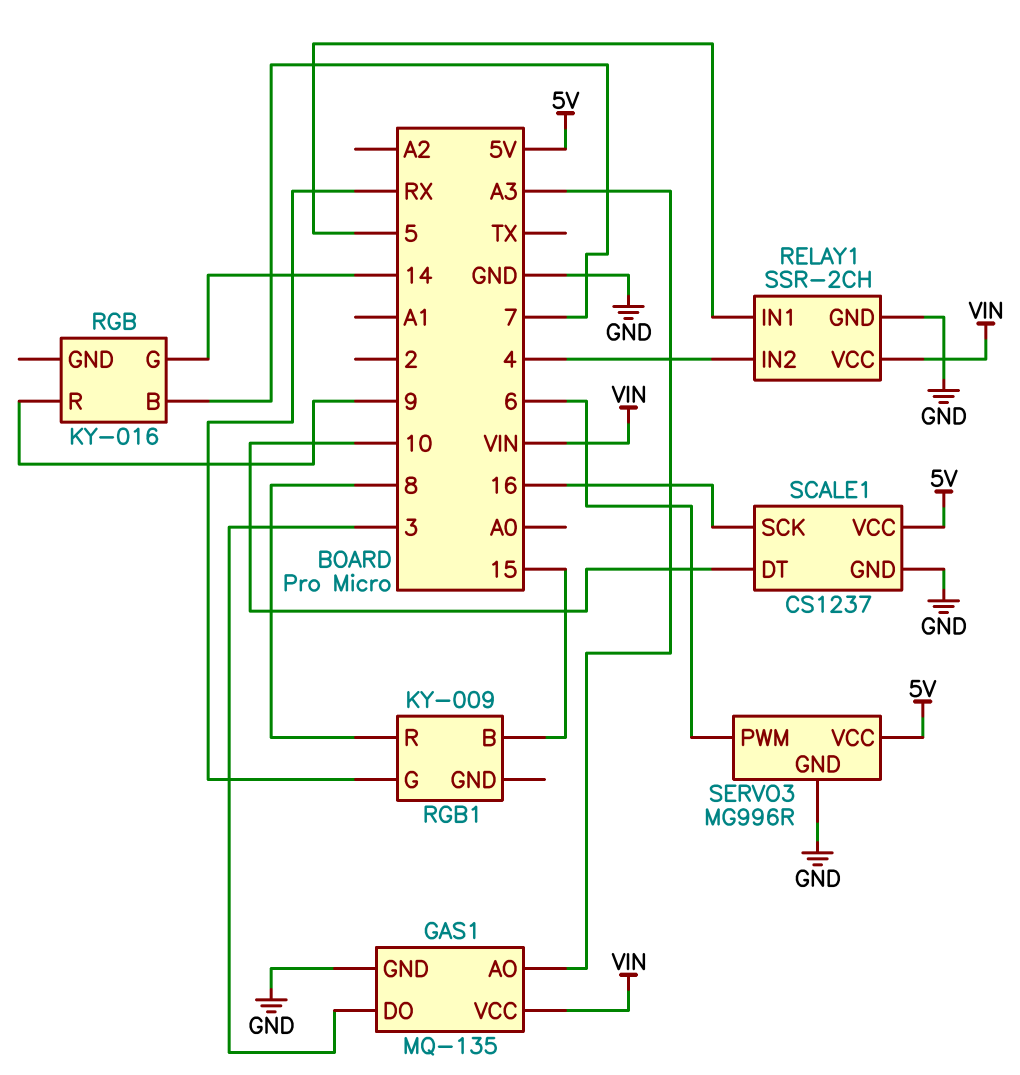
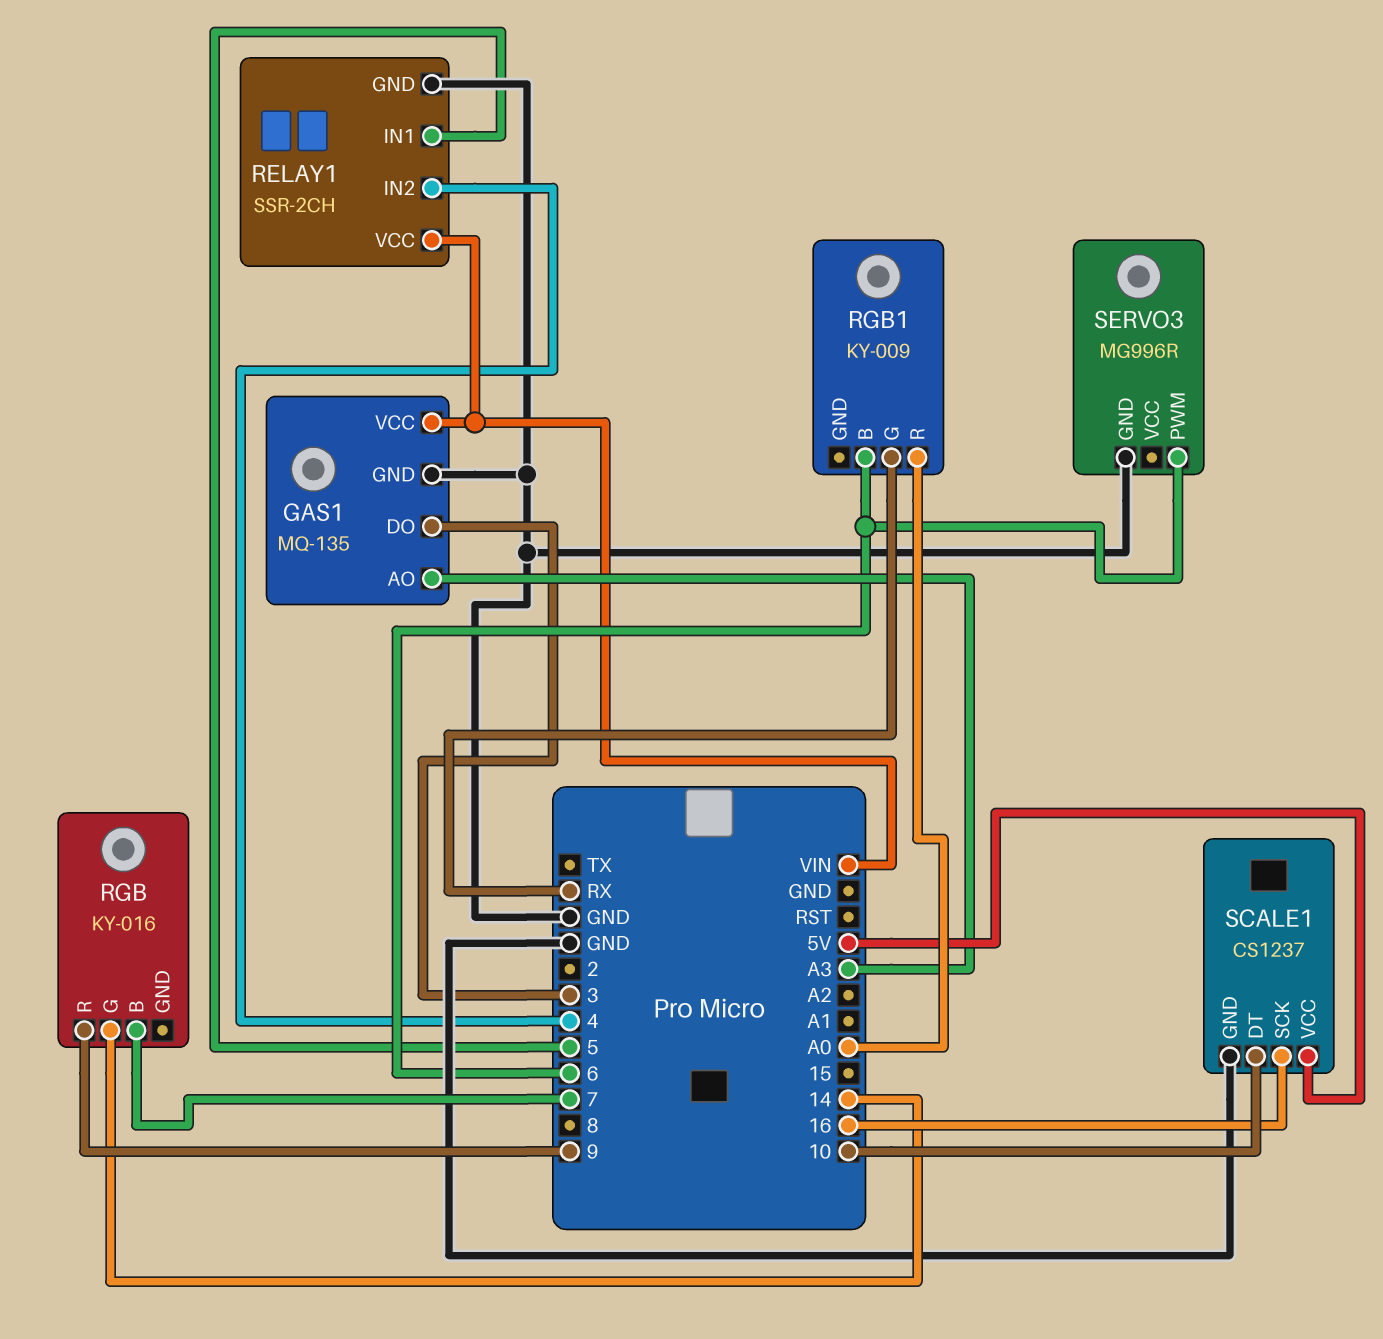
RGB1 pin B: 15 -> 6
RGB1 pin R: 8 -> A0
SERVO3 pin VCC: 5V -> none

